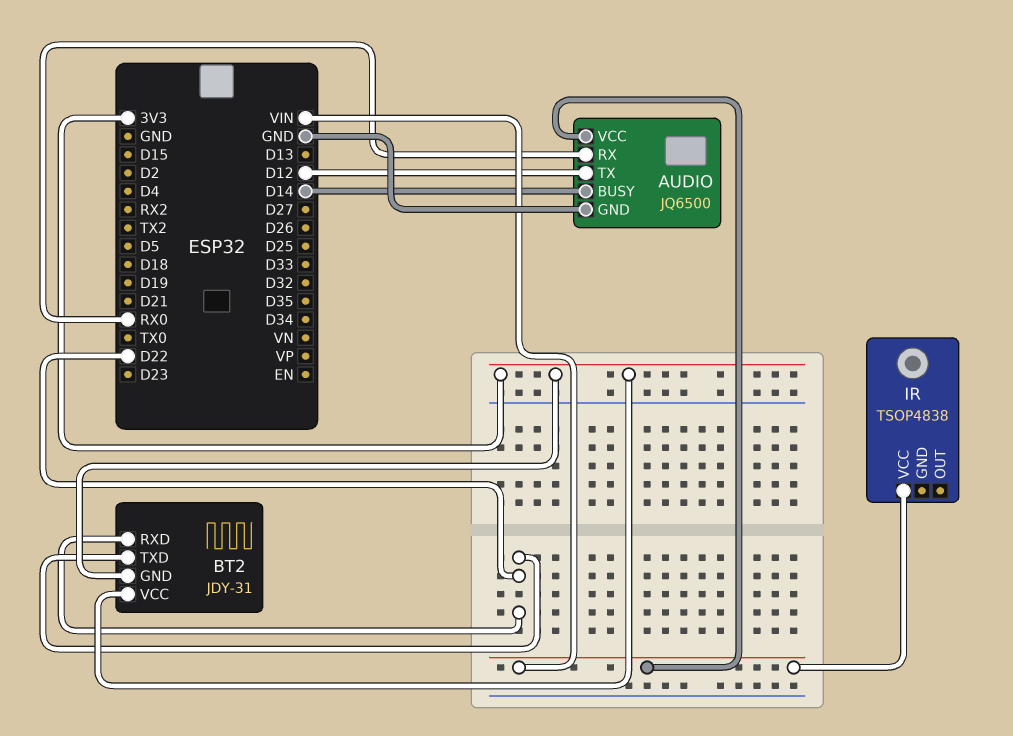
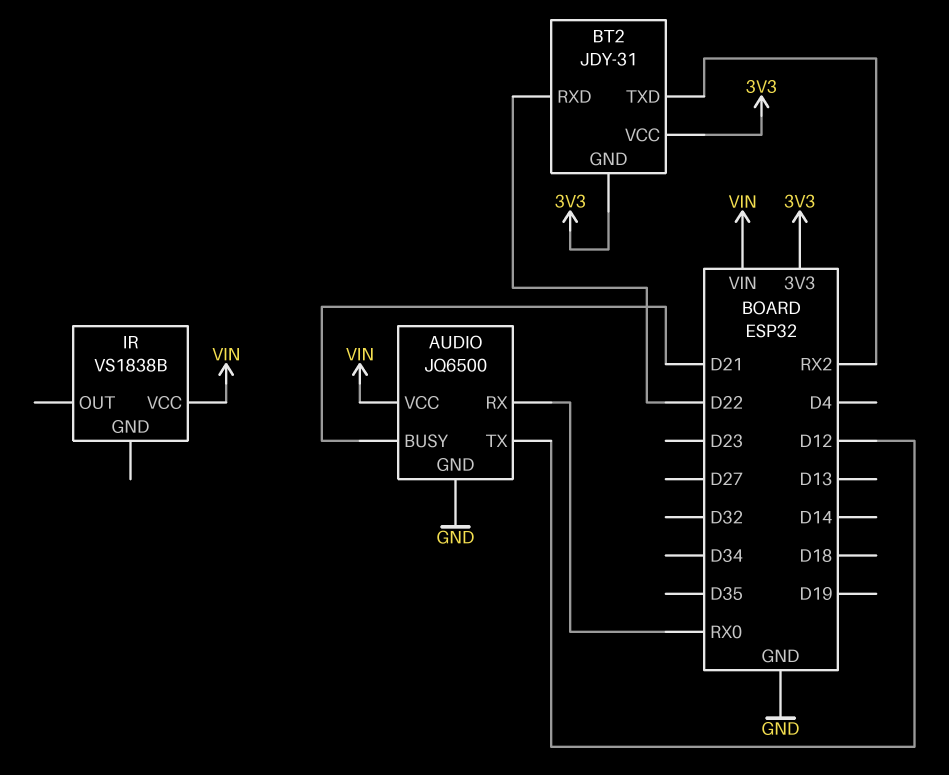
AUDIO pin BUSY: D14 -> D21
BT2 pin TXD: D22 -> RX2
IR: TSOP4838 -> VS1838B

